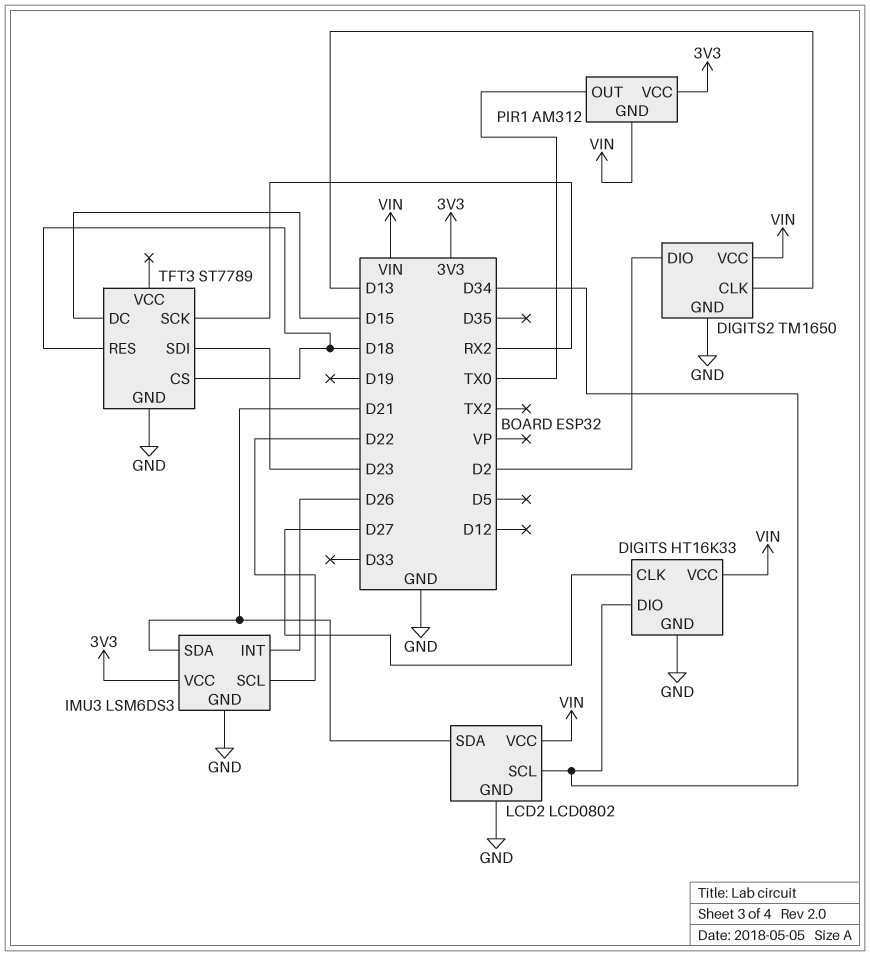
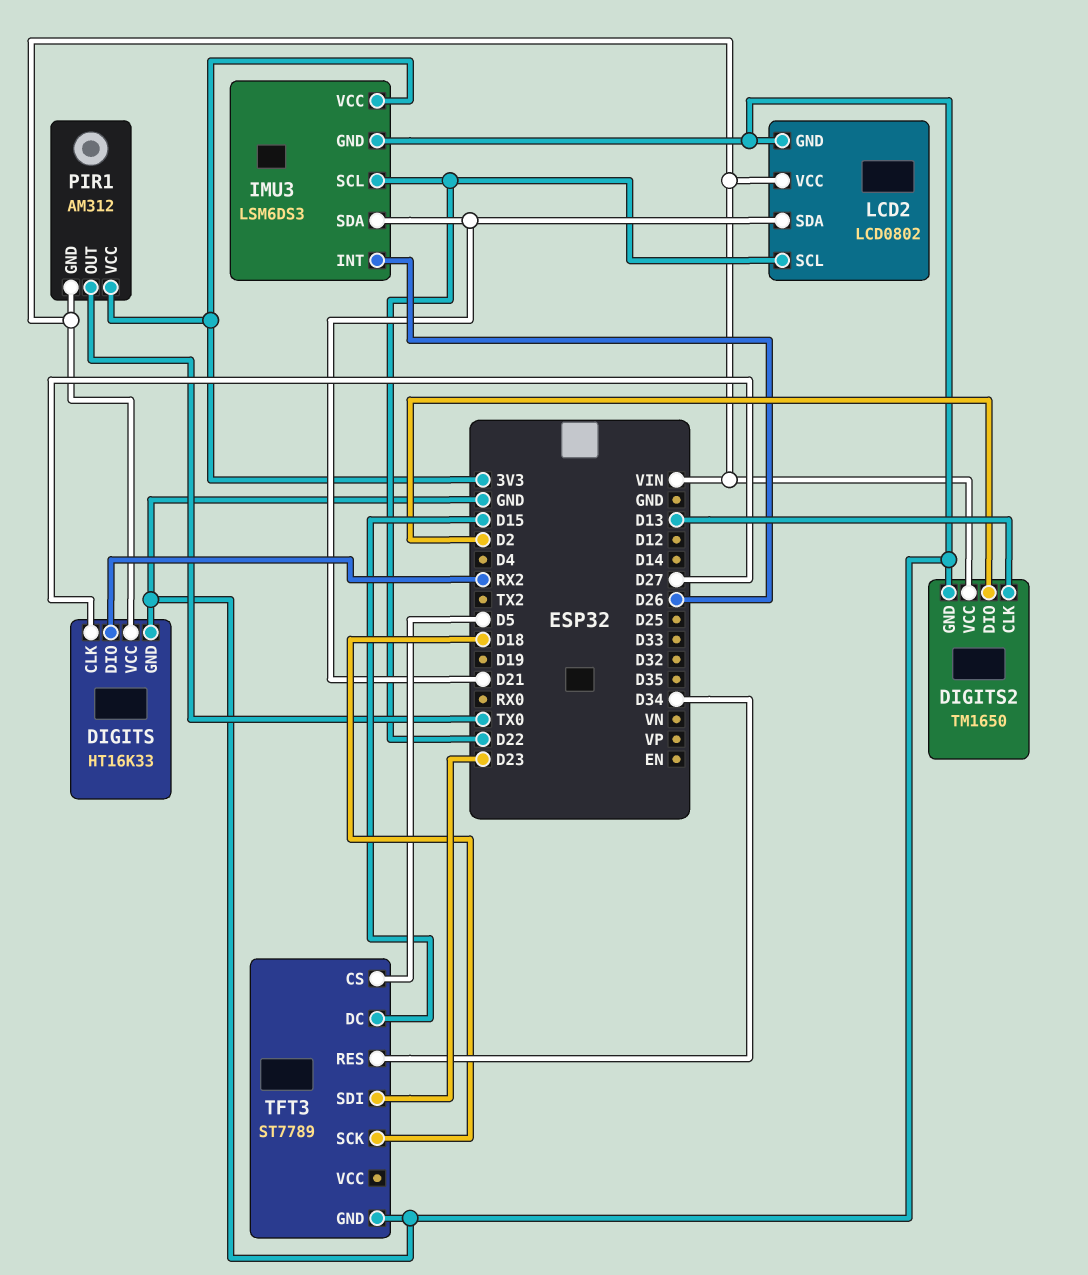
DIGITS pin DIO: D34 -> RX2
LCD2 pin SCL: D34 -> D22
TFT3 pin CS: D18 -> D5
TFT3 pin RES: D18 -> D34
TFT3 pin SCK: RX2 -> D18

